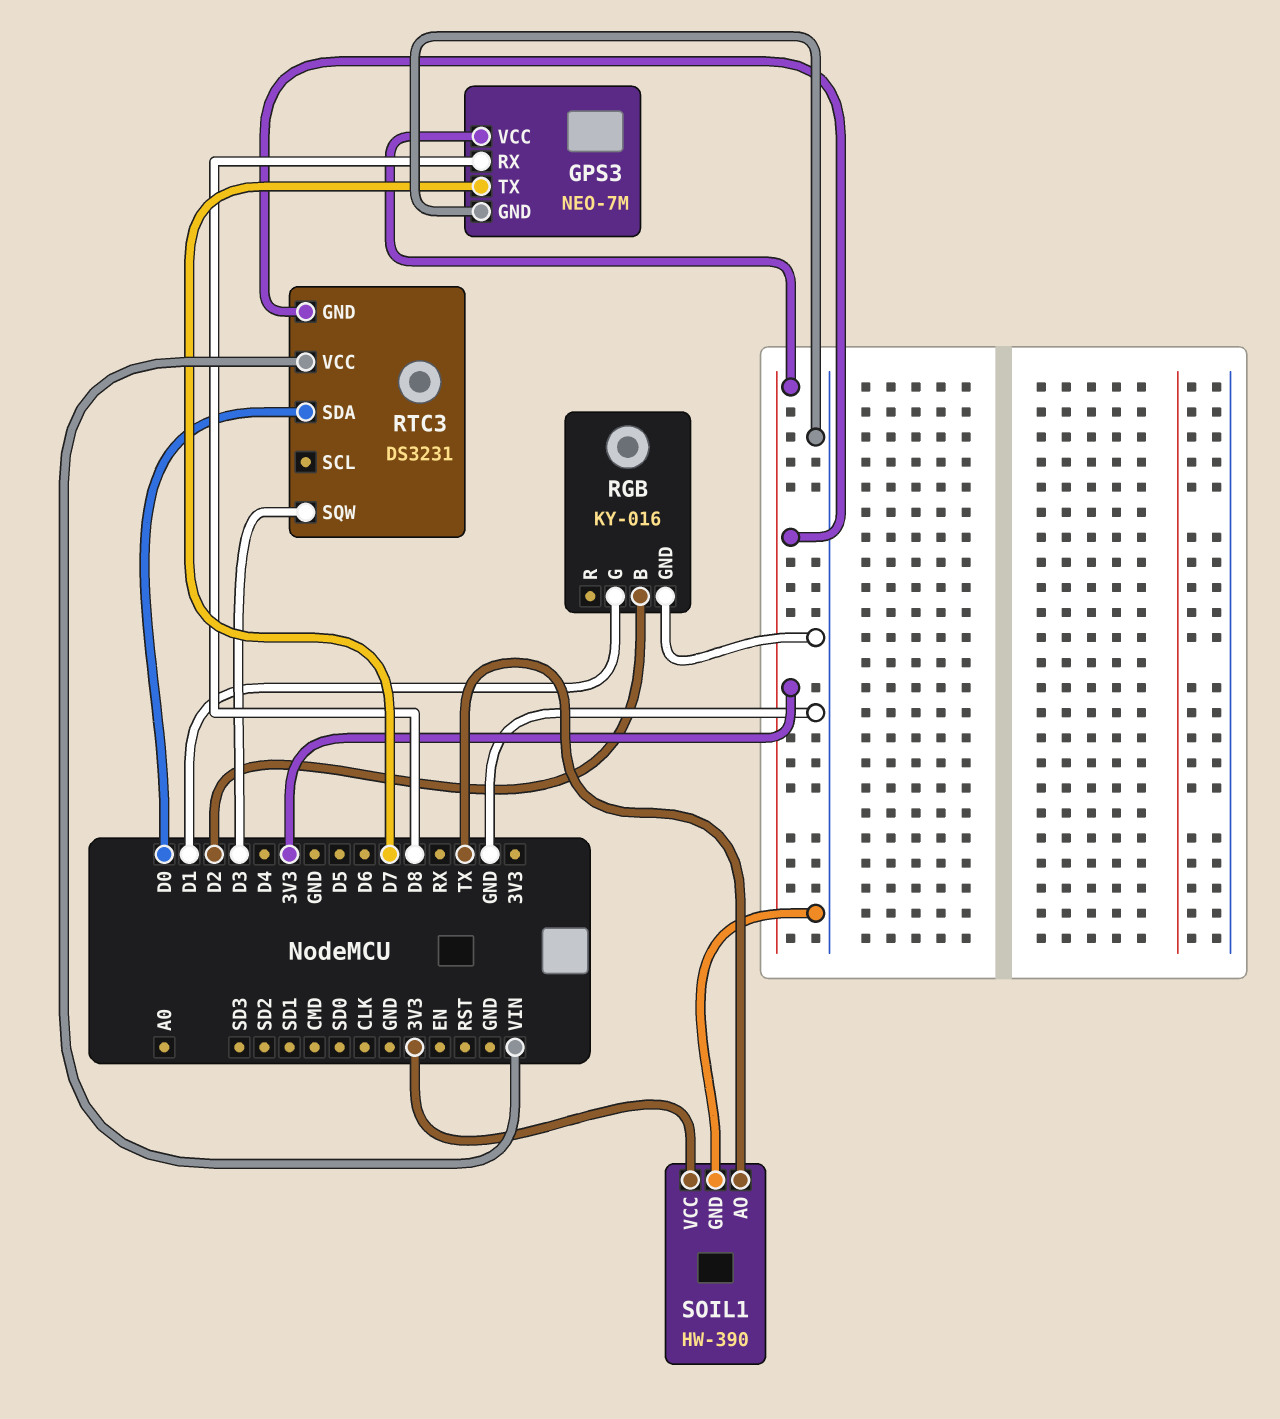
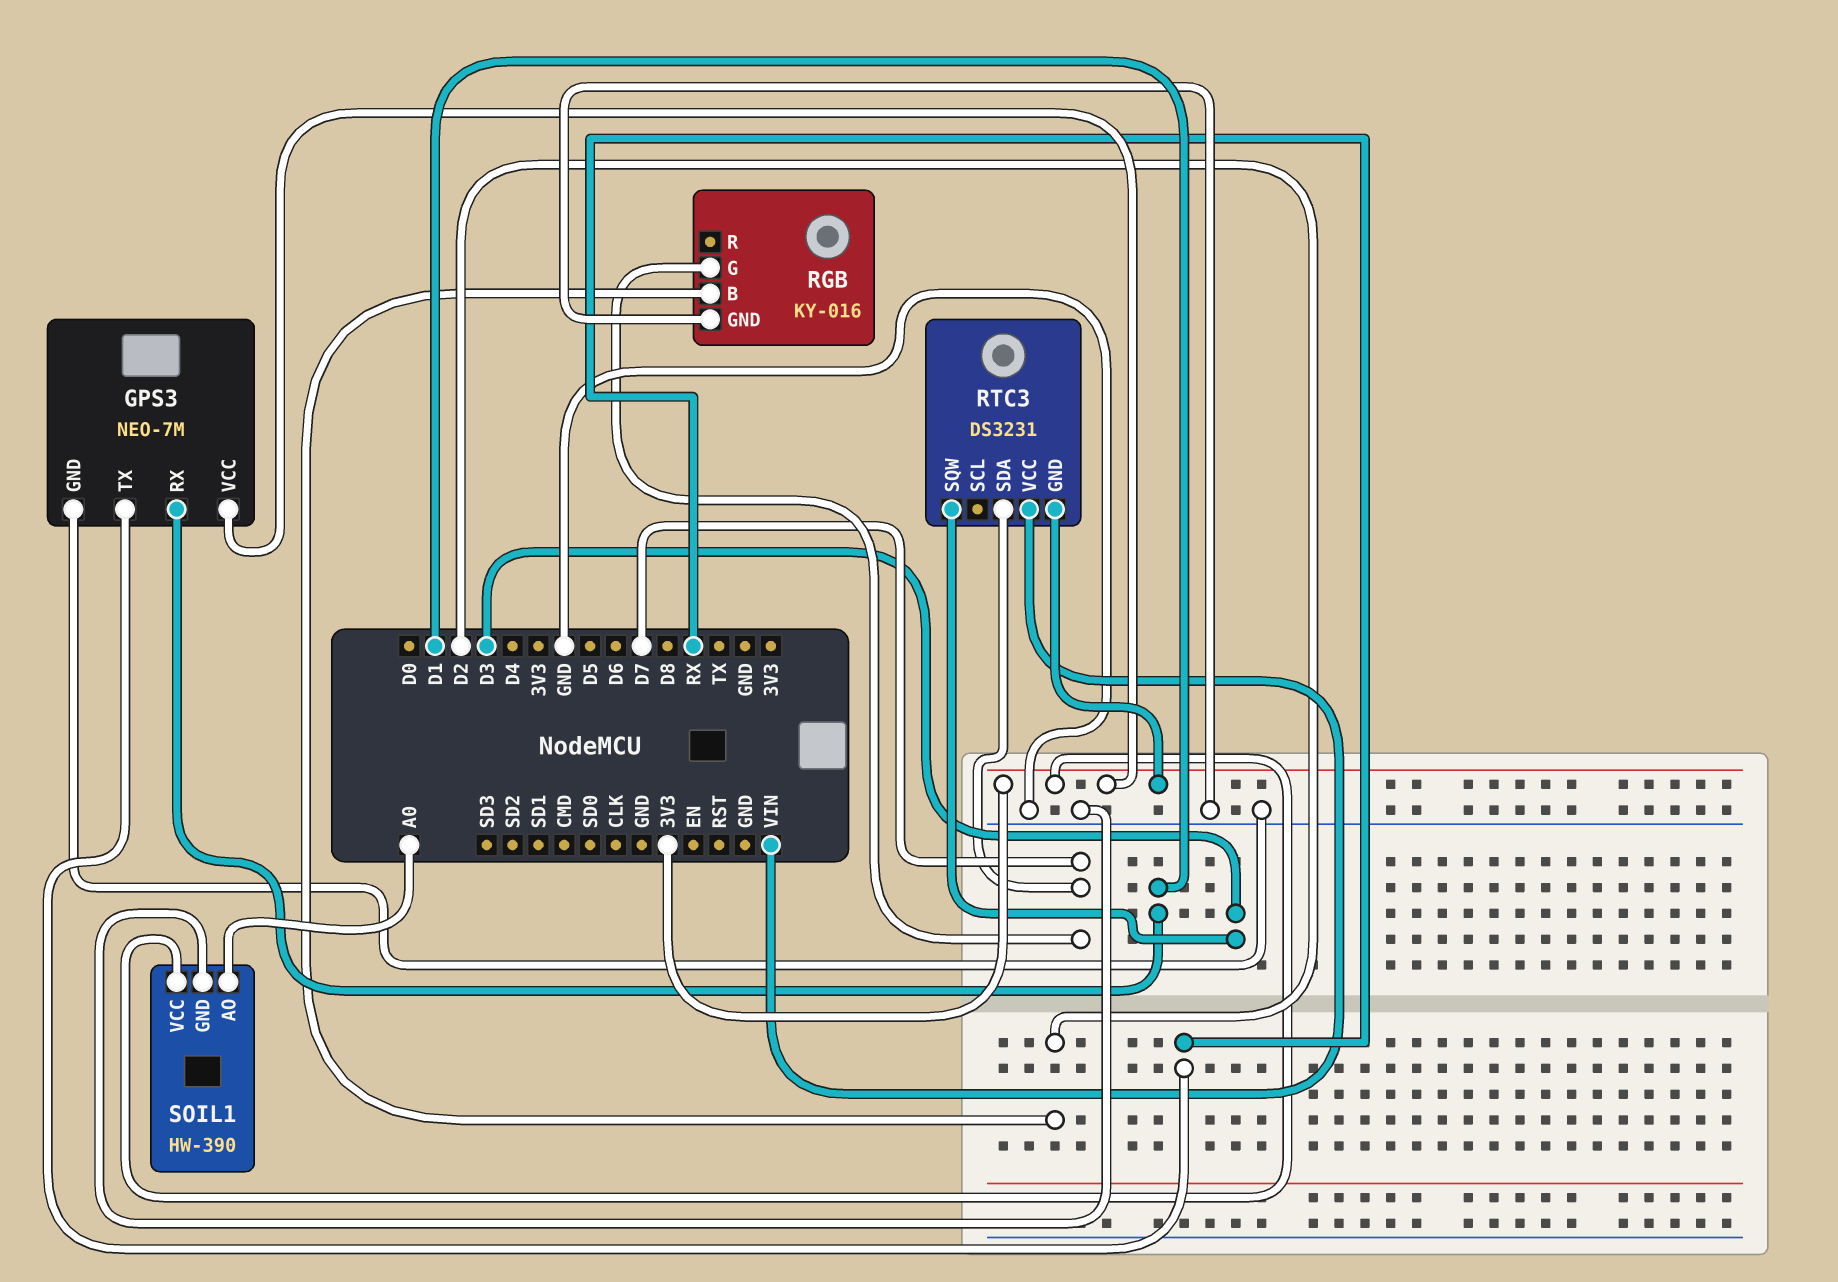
GPS3 pin RX: D8 -> D1
GPS3 pin TX: D7 -> RX
RGB pin G: D1 -> D7
RTC3 pin SDA: D0 -> D7
SOIL1 pin AO: TX -> A0

